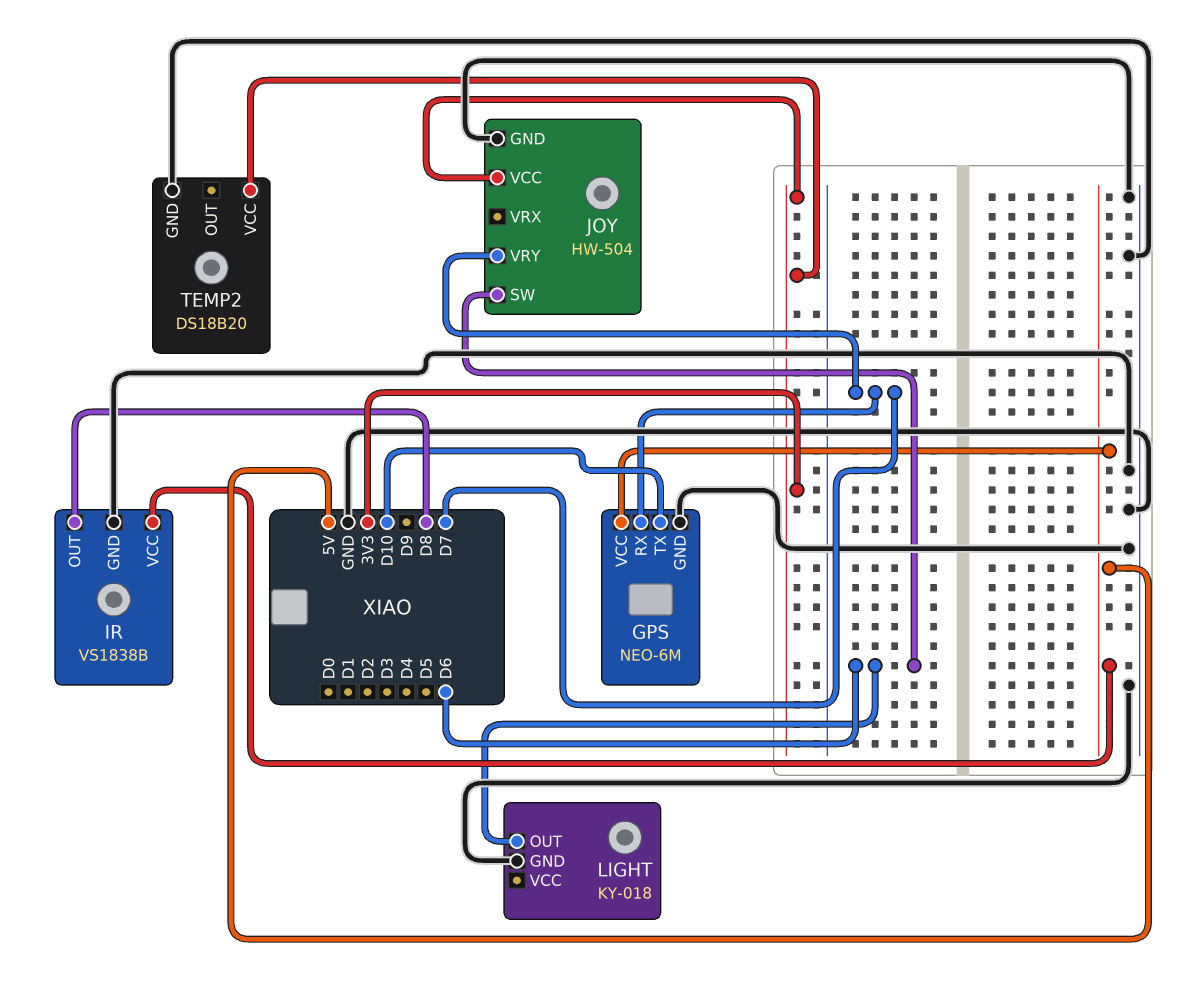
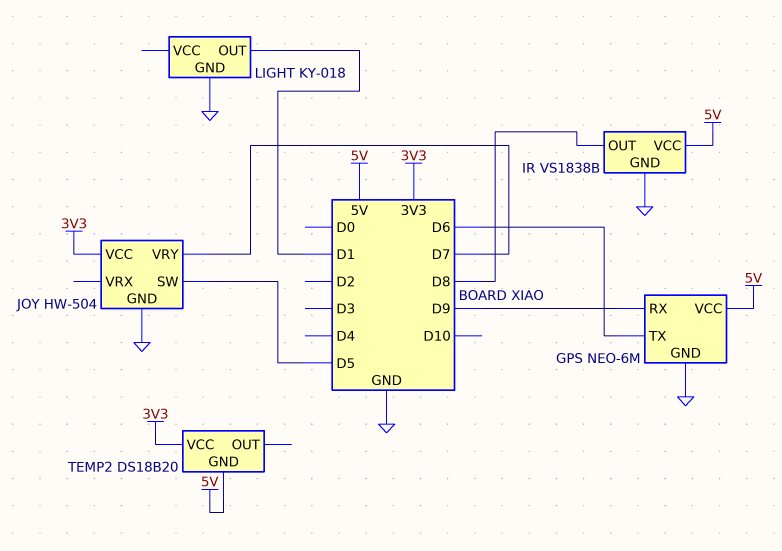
GPS pin RX: D7 -> D9
GPS pin TX: D10 -> D6
JOY pin SW: D6 -> D5
LIGHT pin OUT: D6 -> D1
TEMP2 pin GND: GND -> 5V

